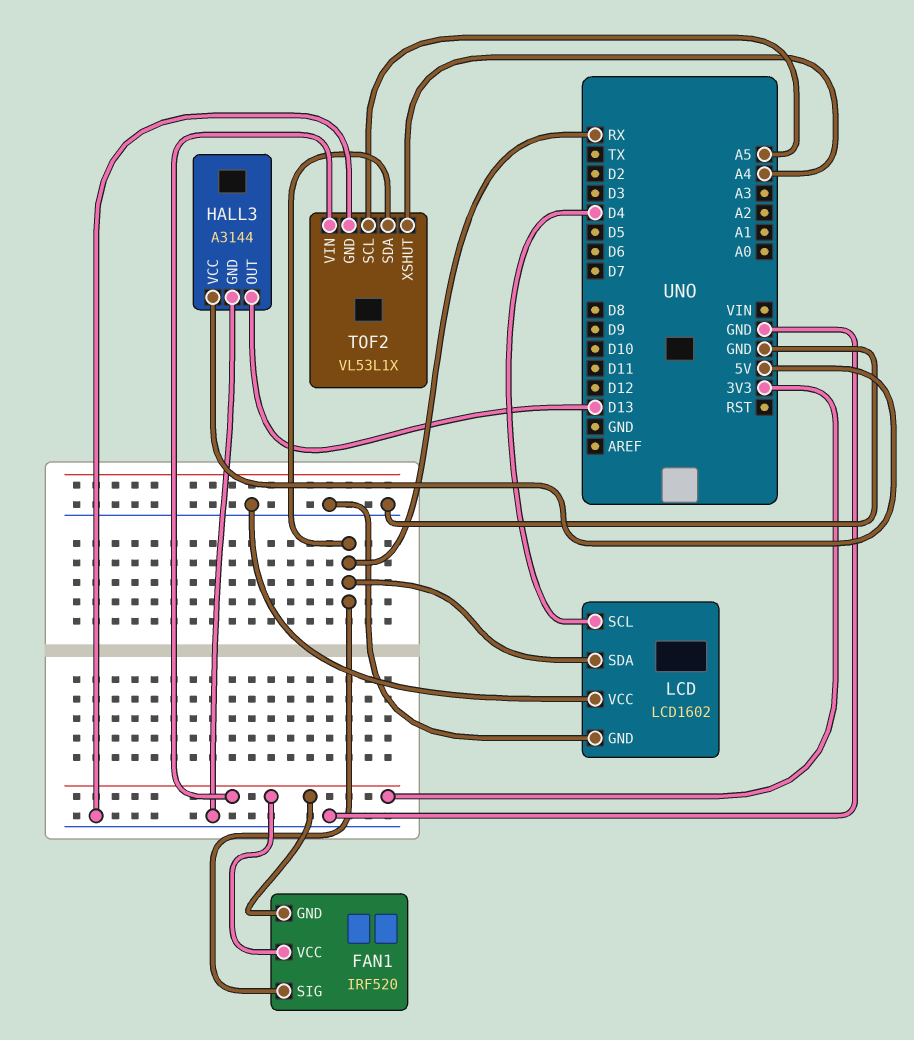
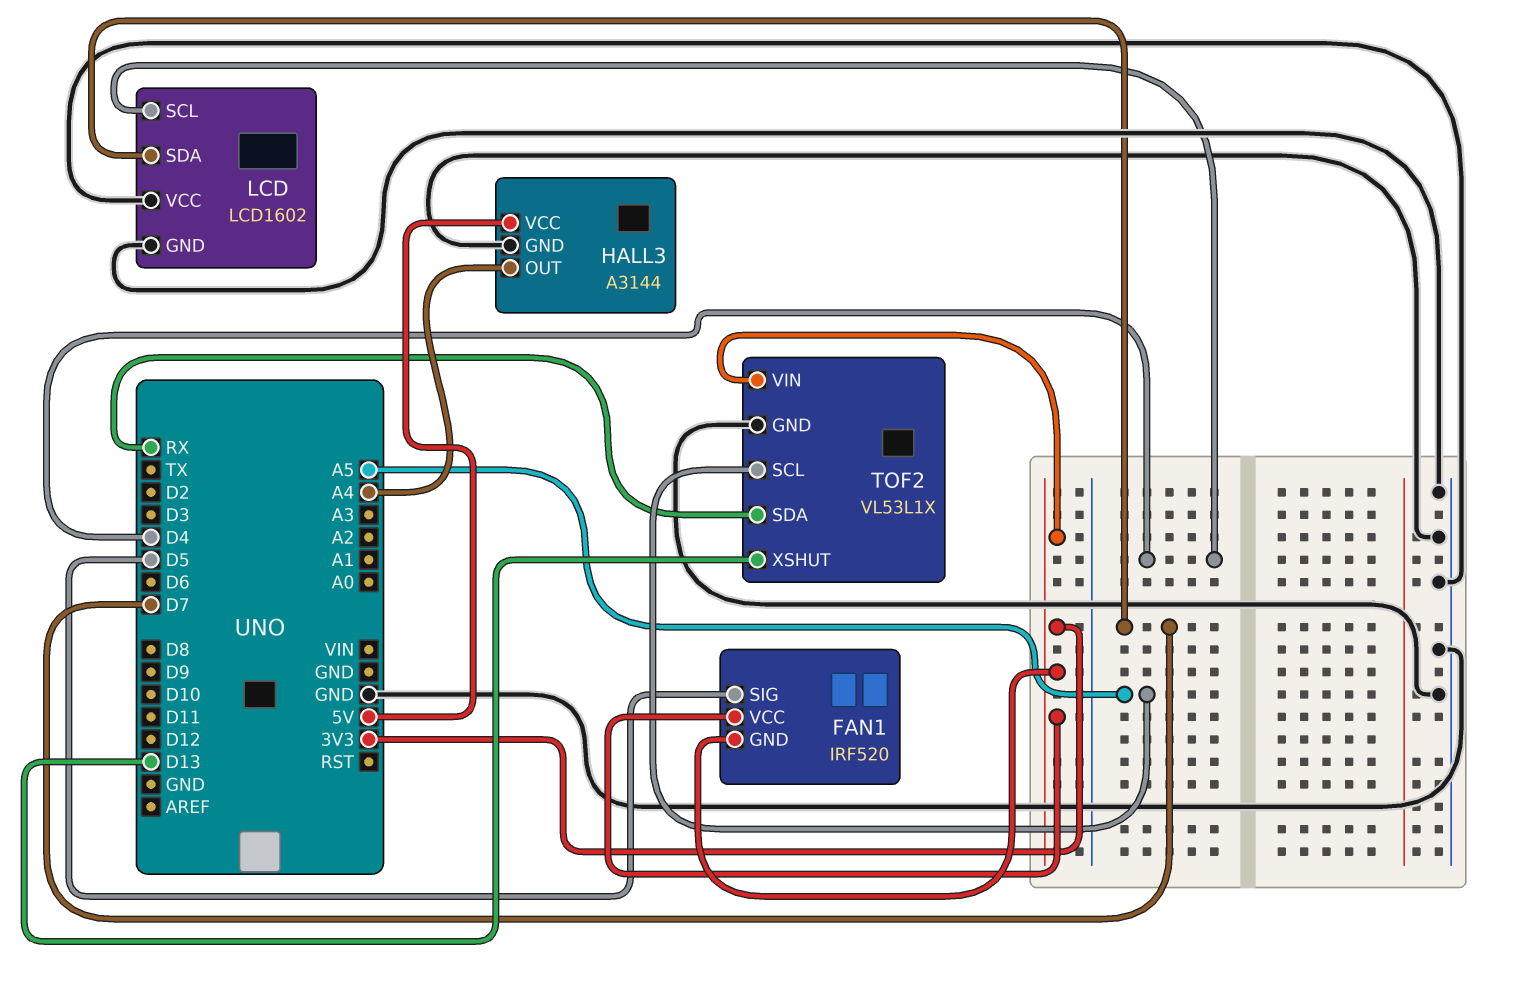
FAN1 pin SIG: RX -> D5
HALL3 pin OUT: D13 -> A4
LCD pin SDA: RX -> D7
TOF2 pin XSHUT: A4 -> D13

